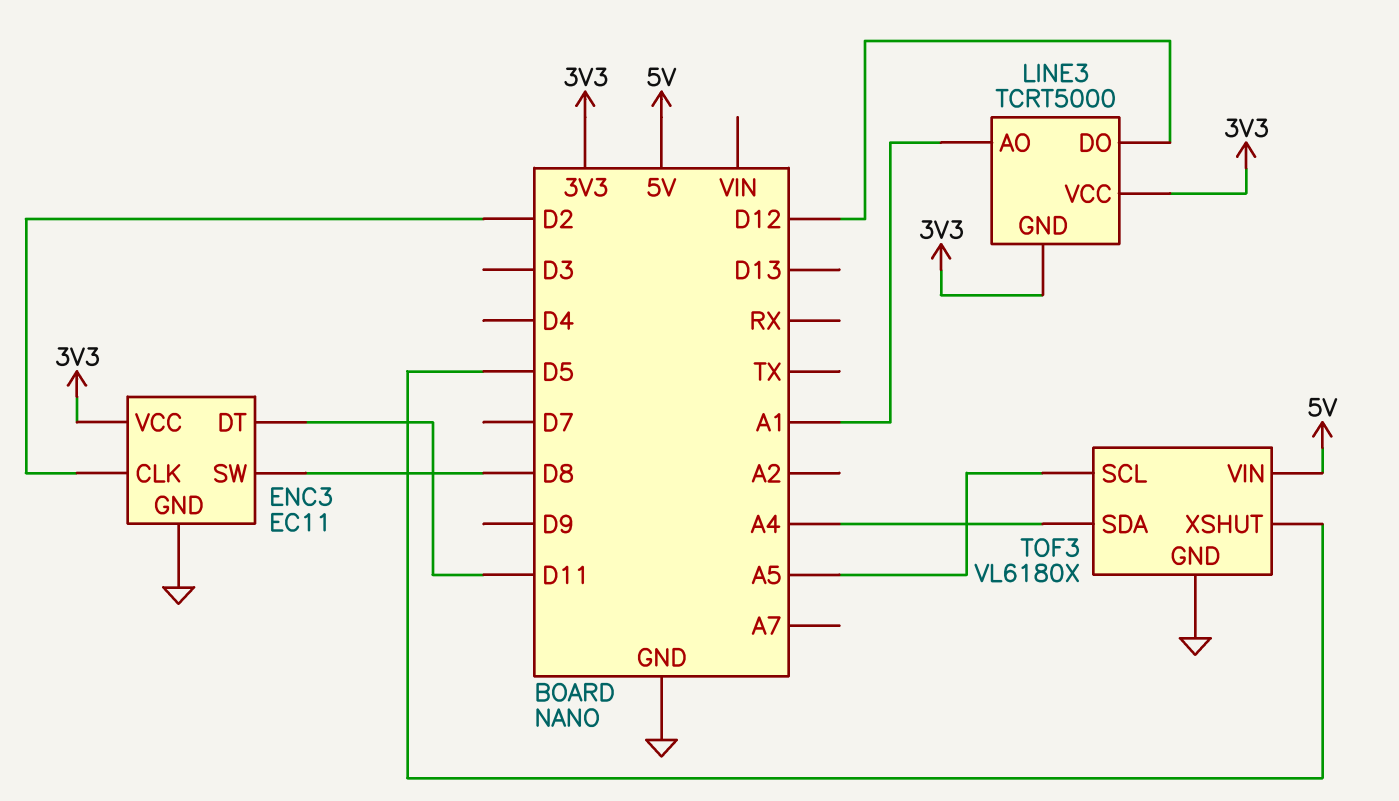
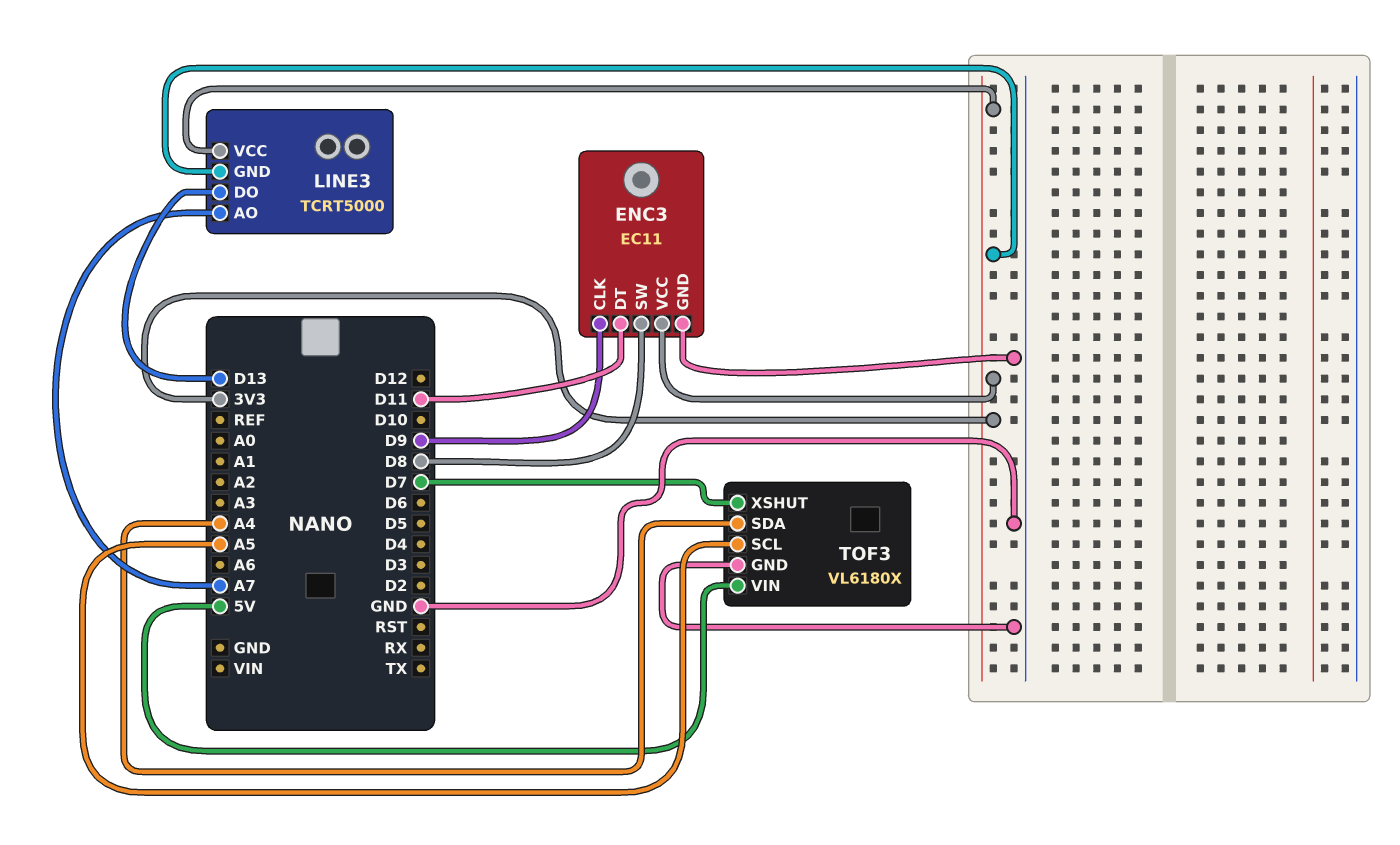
ENC3 pin CLK: D2 -> D9
LINE3 pin AO: A1 -> A7
LINE3 pin DO: D12 -> D13
TOF3 pin XSHUT: D5 -> D7

